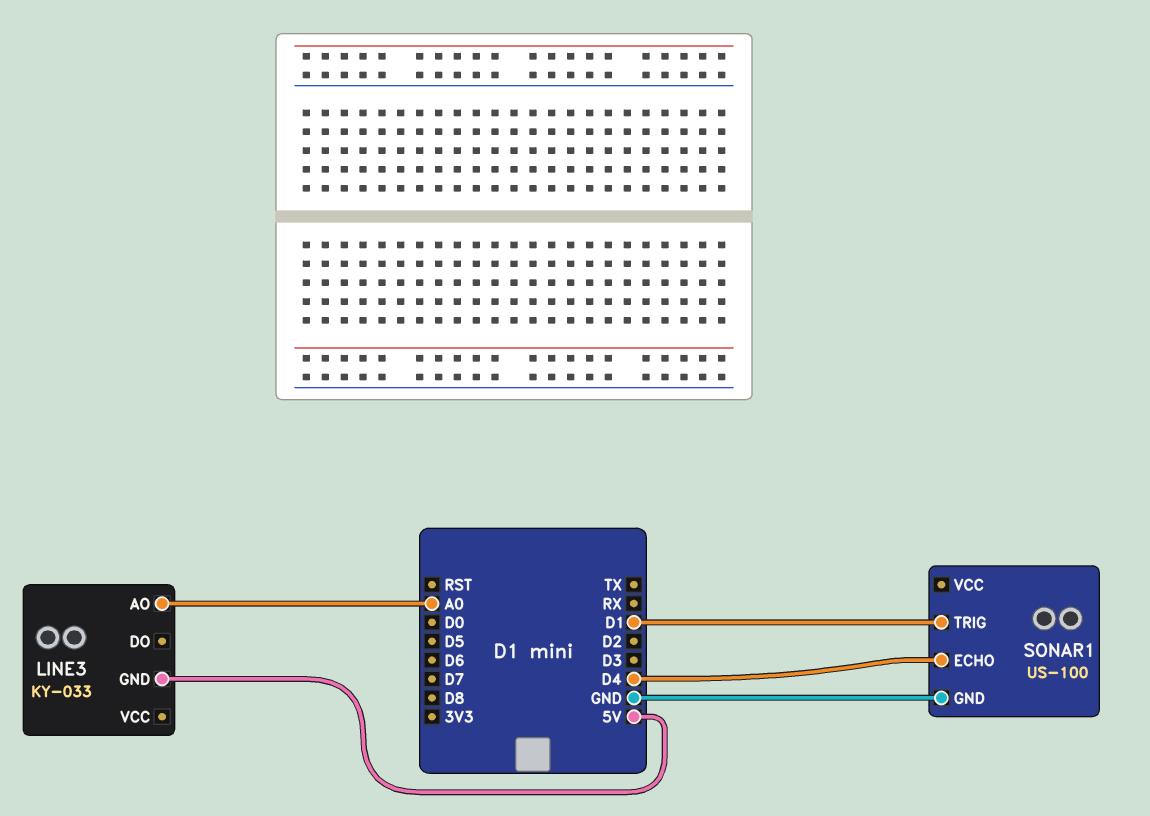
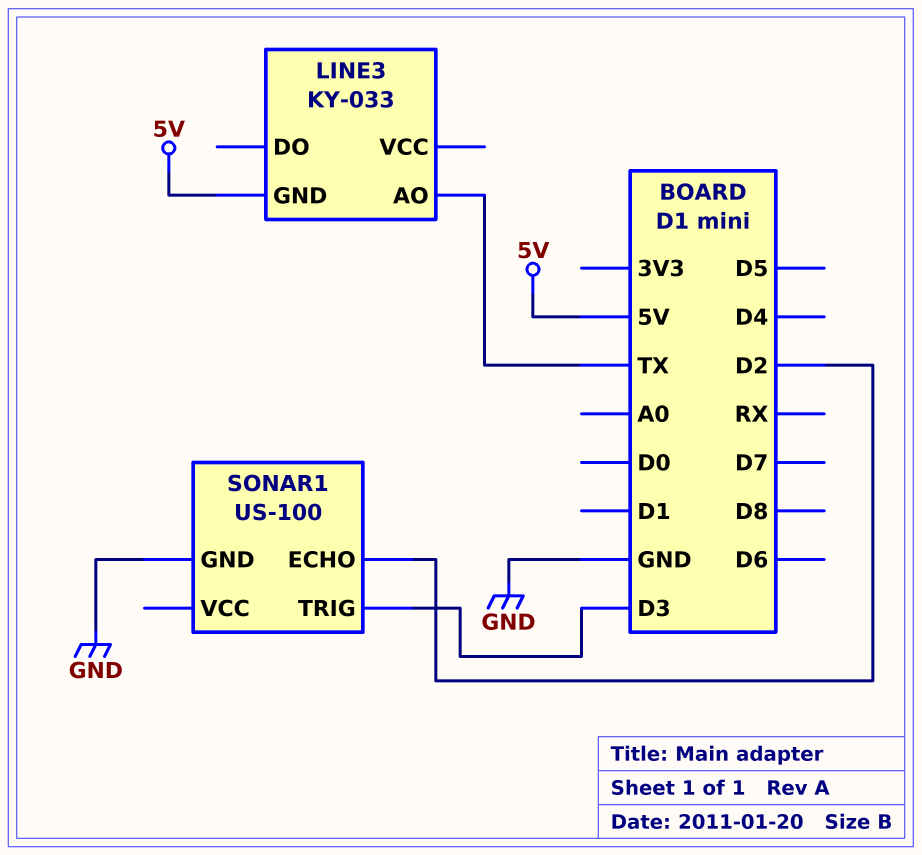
LINE3 pin AO: A0 -> TX
SONAR1 pin ECHO: D4 -> D2
SONAR1 pin TRIG: D1 -> D3

